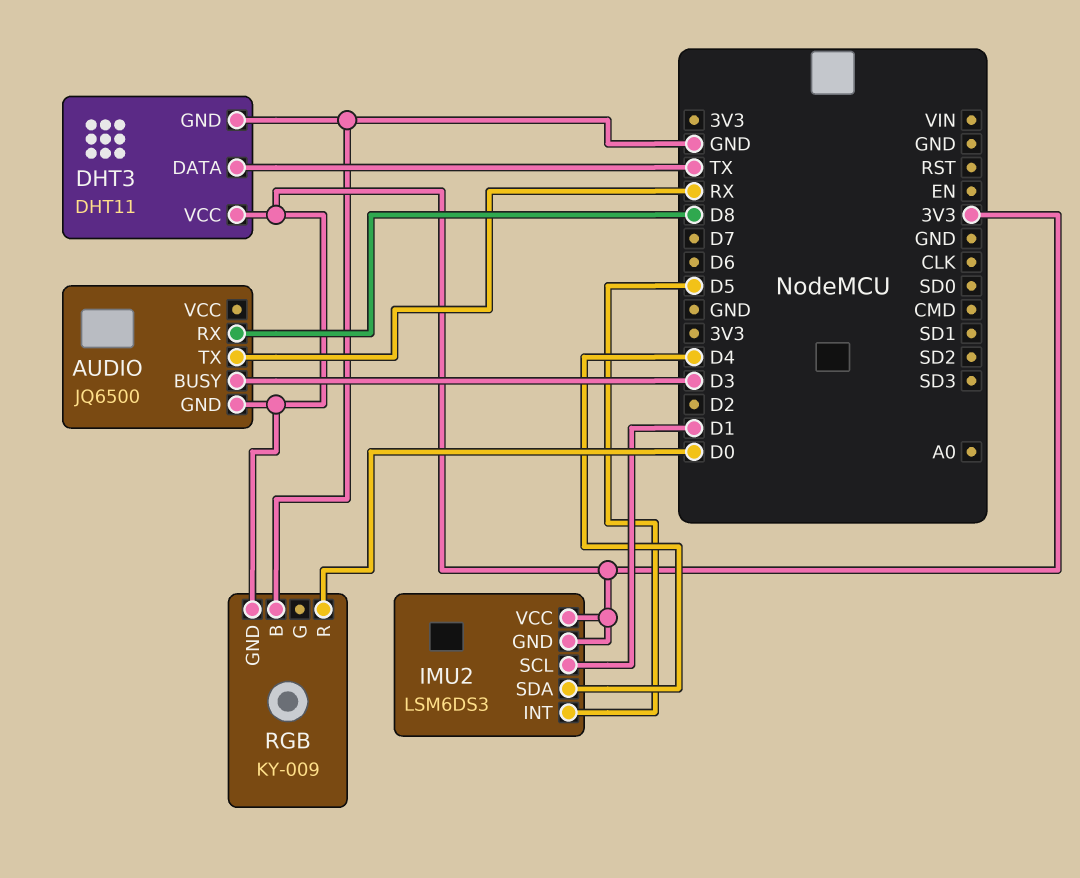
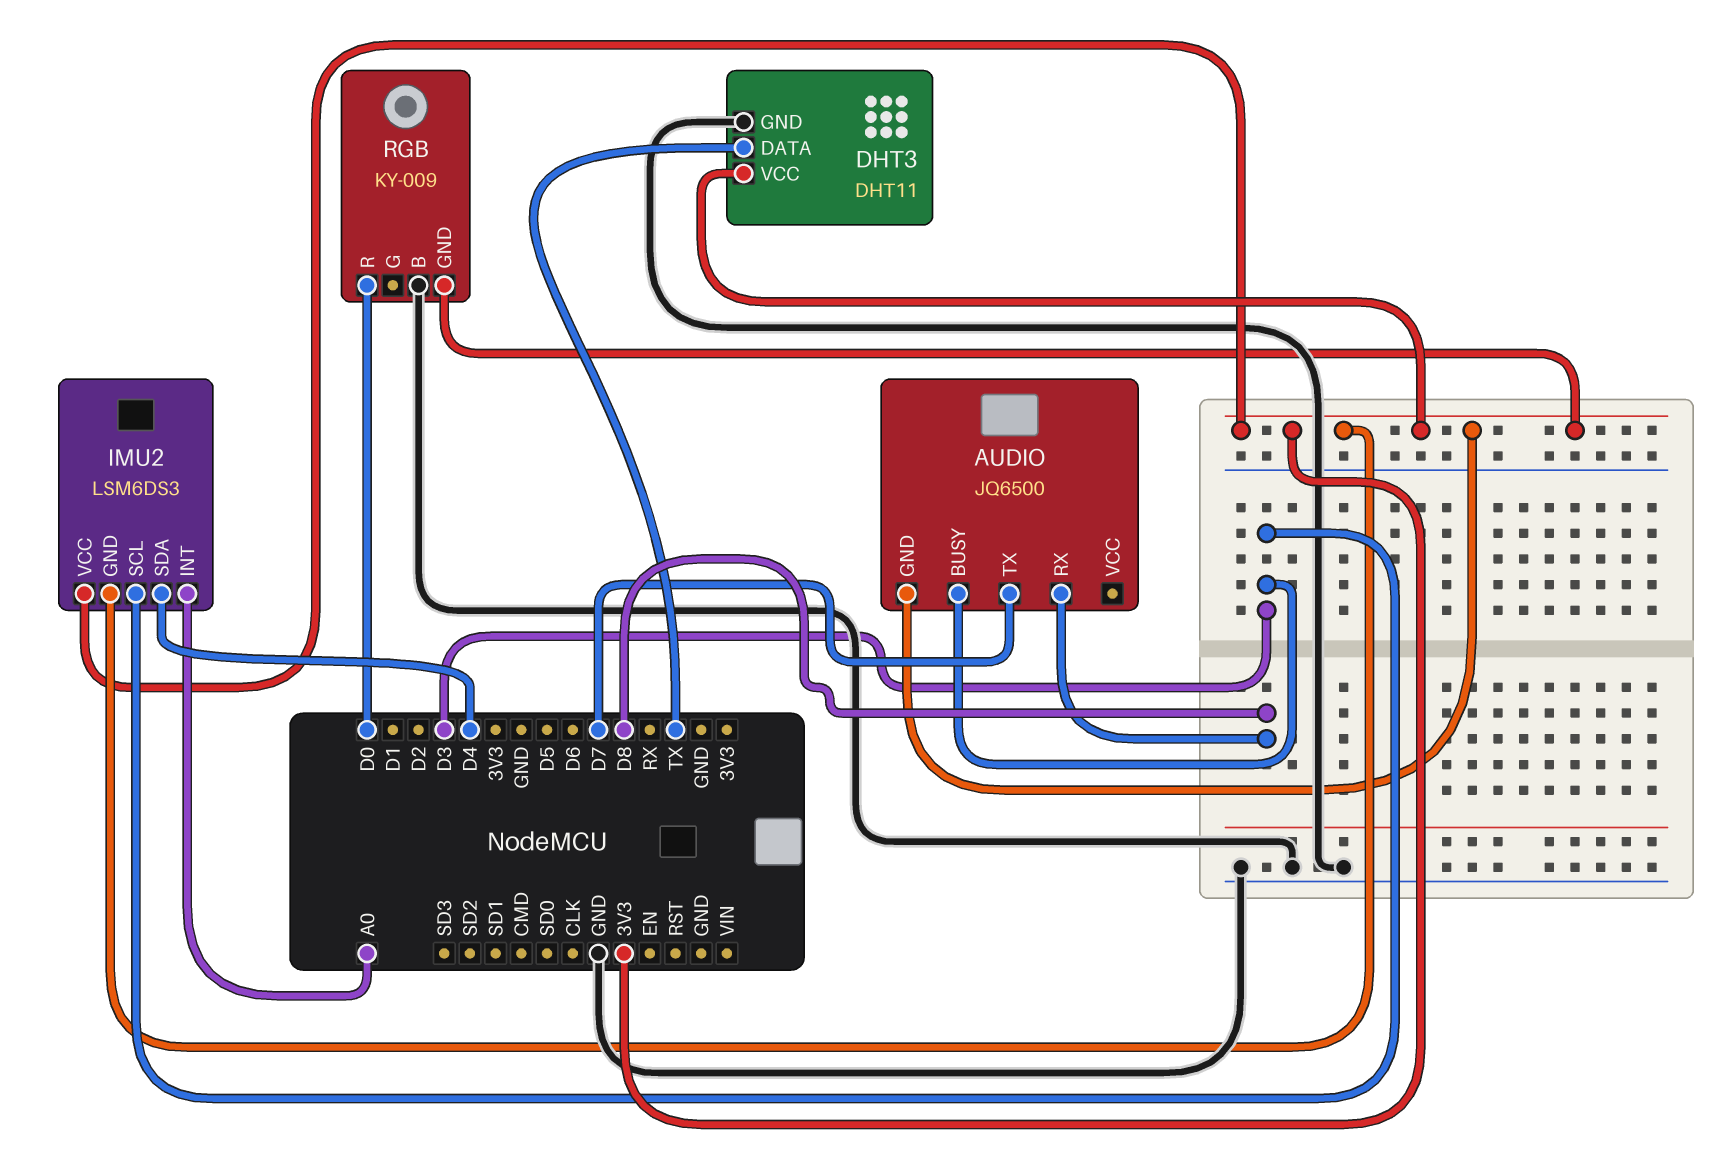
AUDIO pin TX: RX -> D7
IMU2 pin INT: D5 -> A0
IMU2 pin SCL: D1 -> D3

